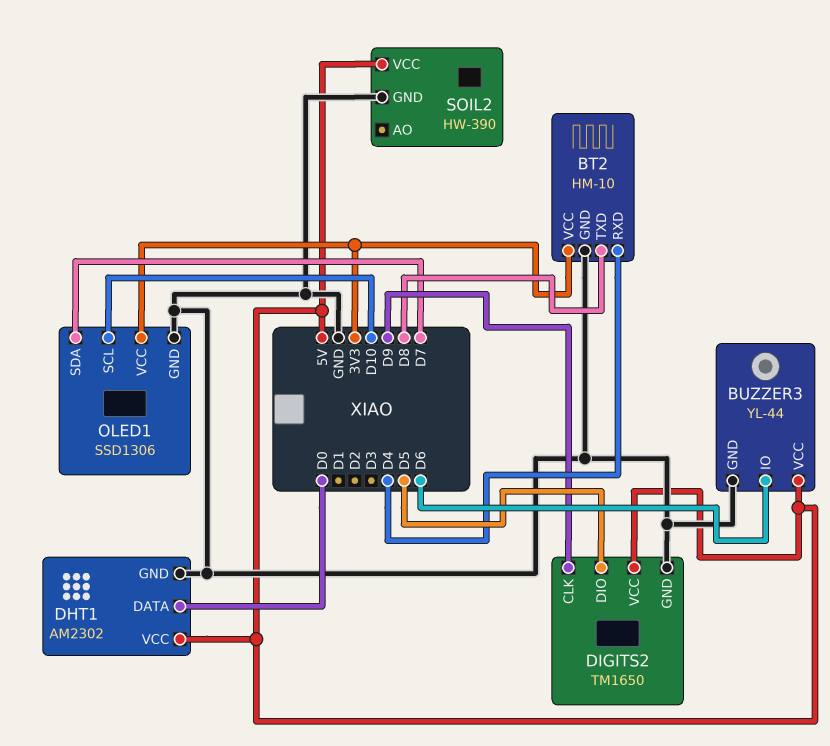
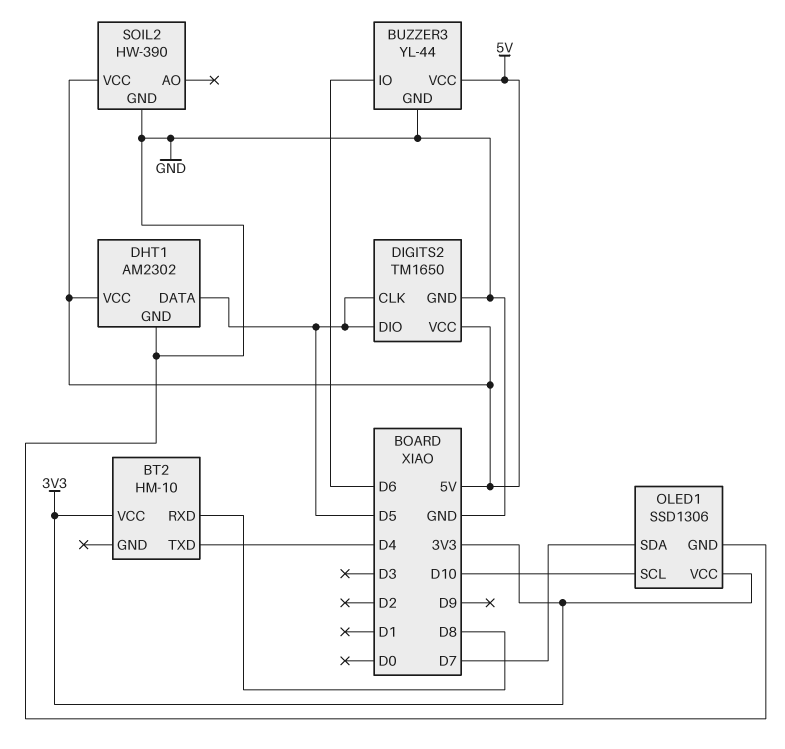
BT2 pin GND: GND -> none
BT2 pin RXD: D4 -> D8
BT2 pin TXD: D8 -> D4
DHT1 pin DATA: D0 -> D5
DIGITS2 pin CLK: D9 -> D5

